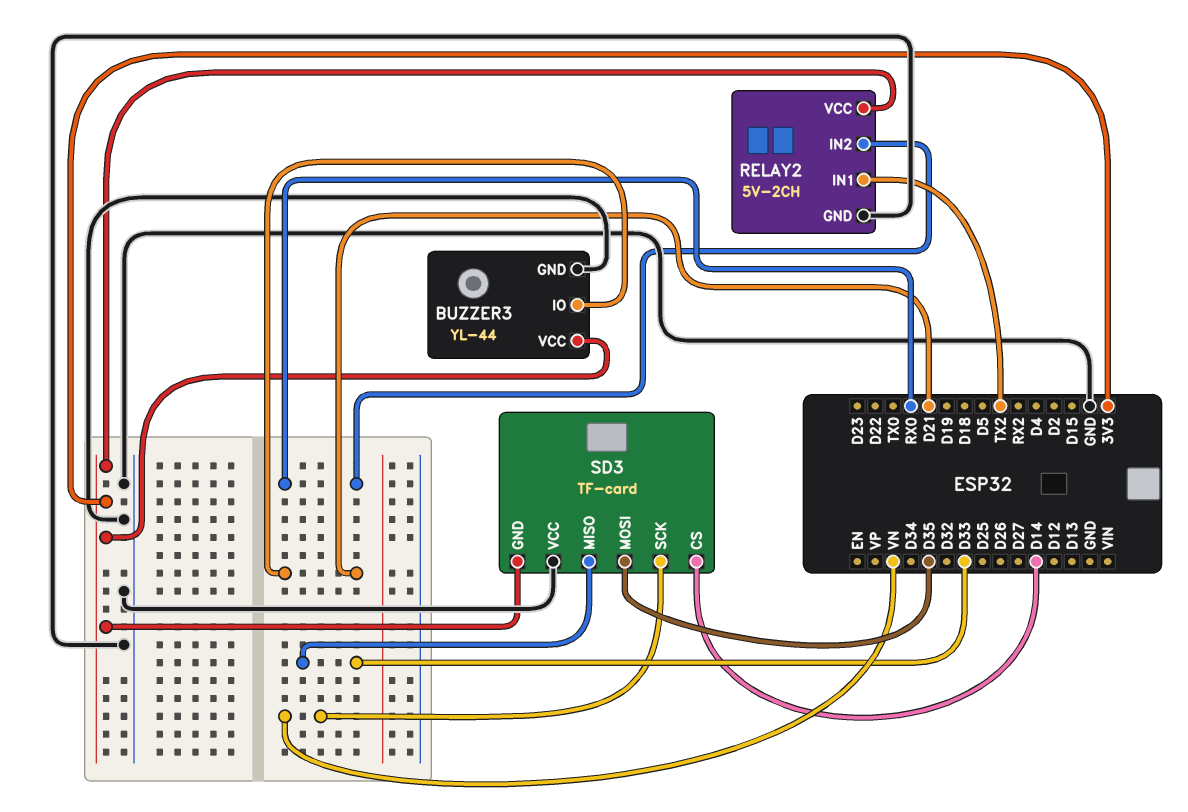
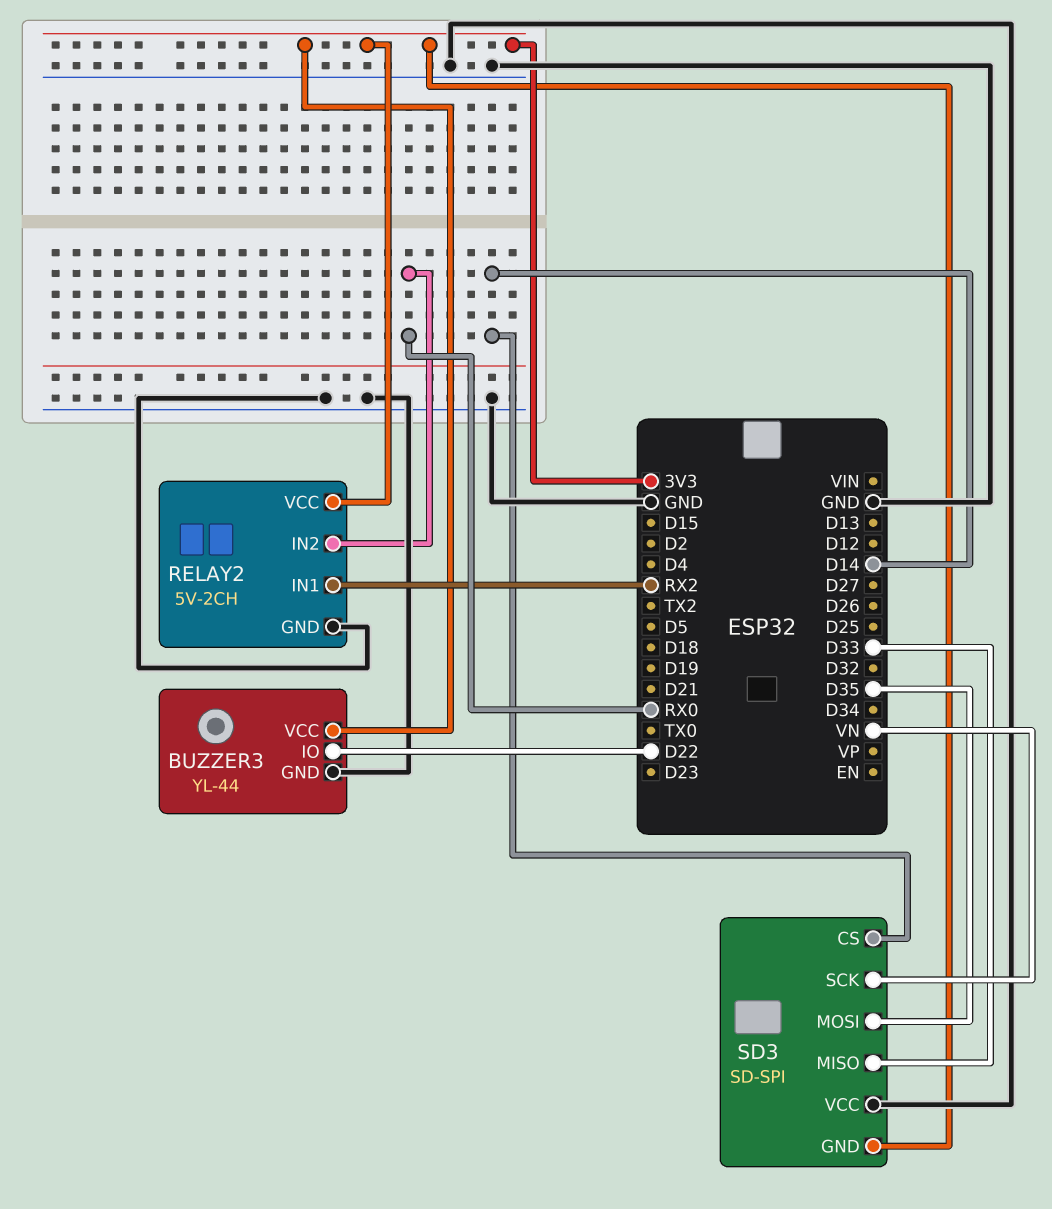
BUZZER3 pin IO: D21 -> D22
RELAY2 pin IN1: TX2 -> RX2
SD3: TF-card -> SD-SPI

